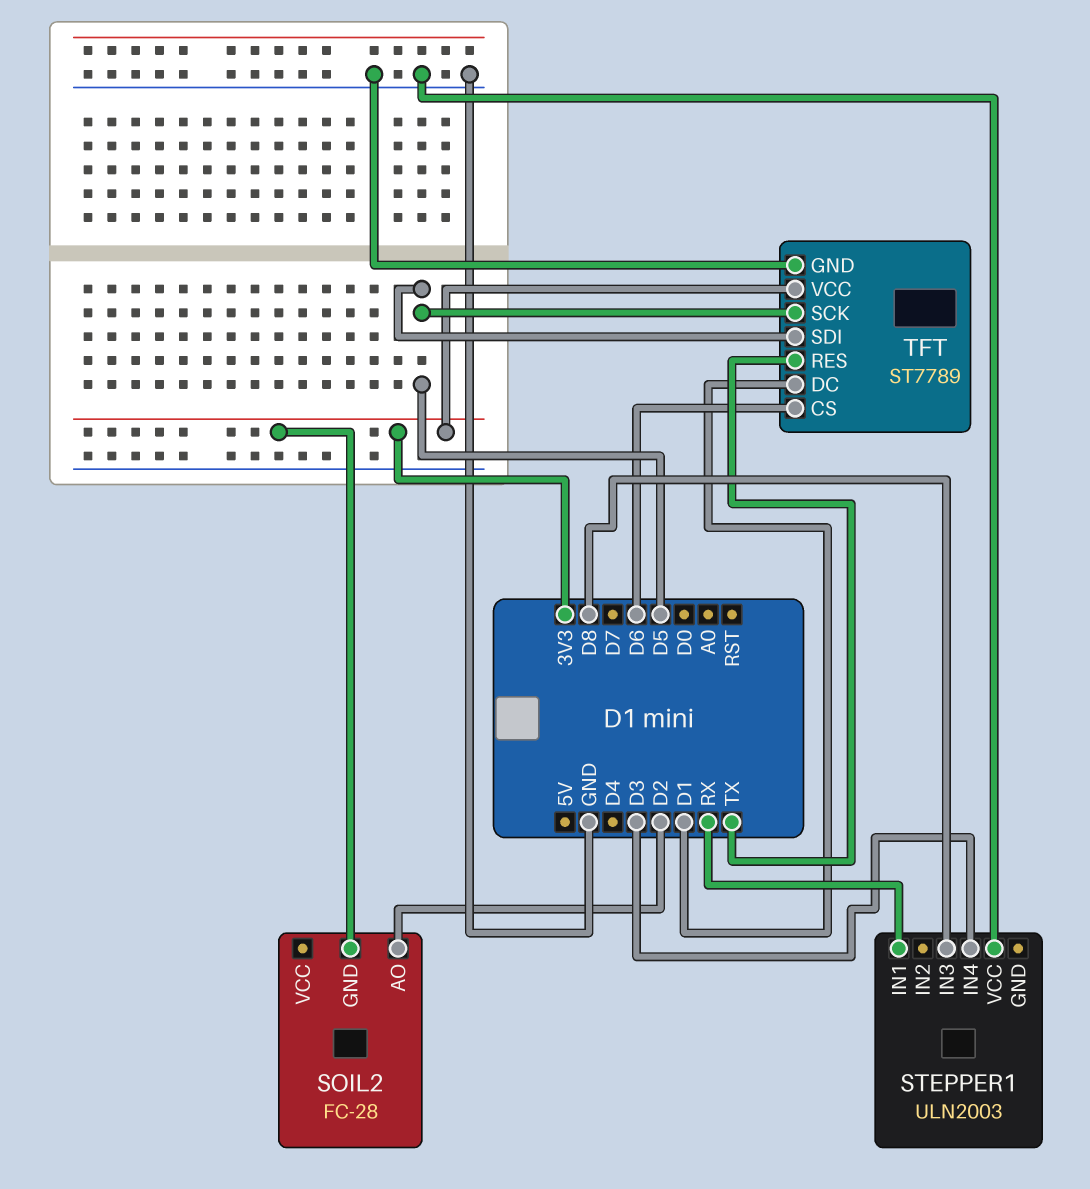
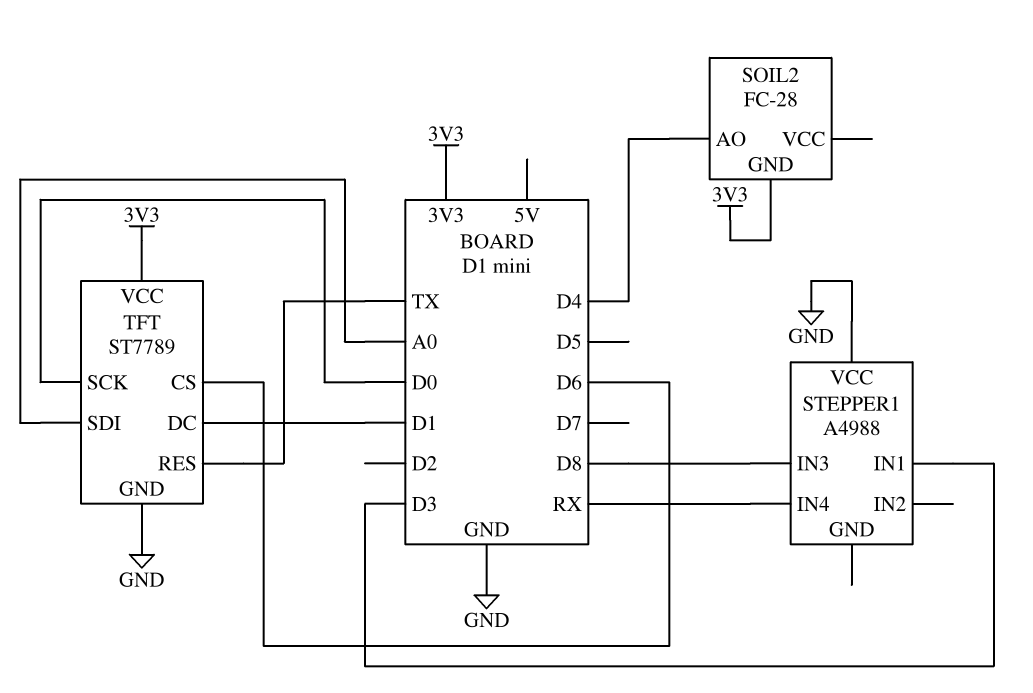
SOIL2 pin AO: D2 -> D4
STEPPER1: ULN2003 -> A4988
STEPPER1 pin IN1: RX -> D3
STEPPER1 pin IN4: D3 -> RX
TFT pin SCK: D5 -> D0
TFT pin SDI: D5 -> A0

